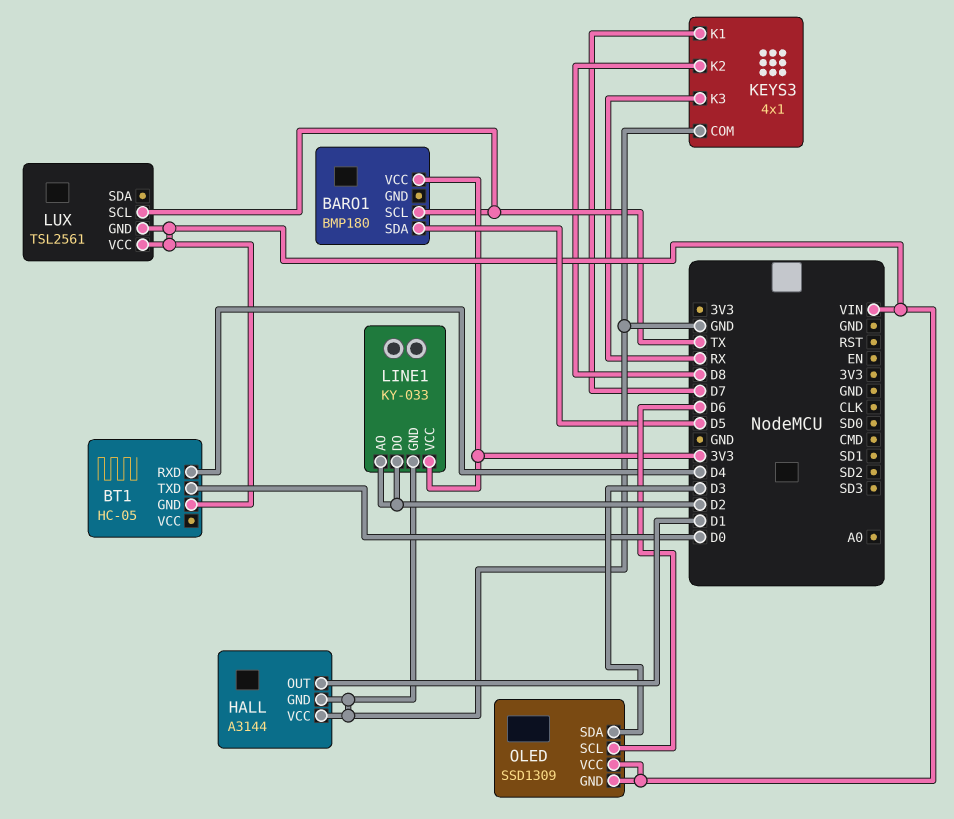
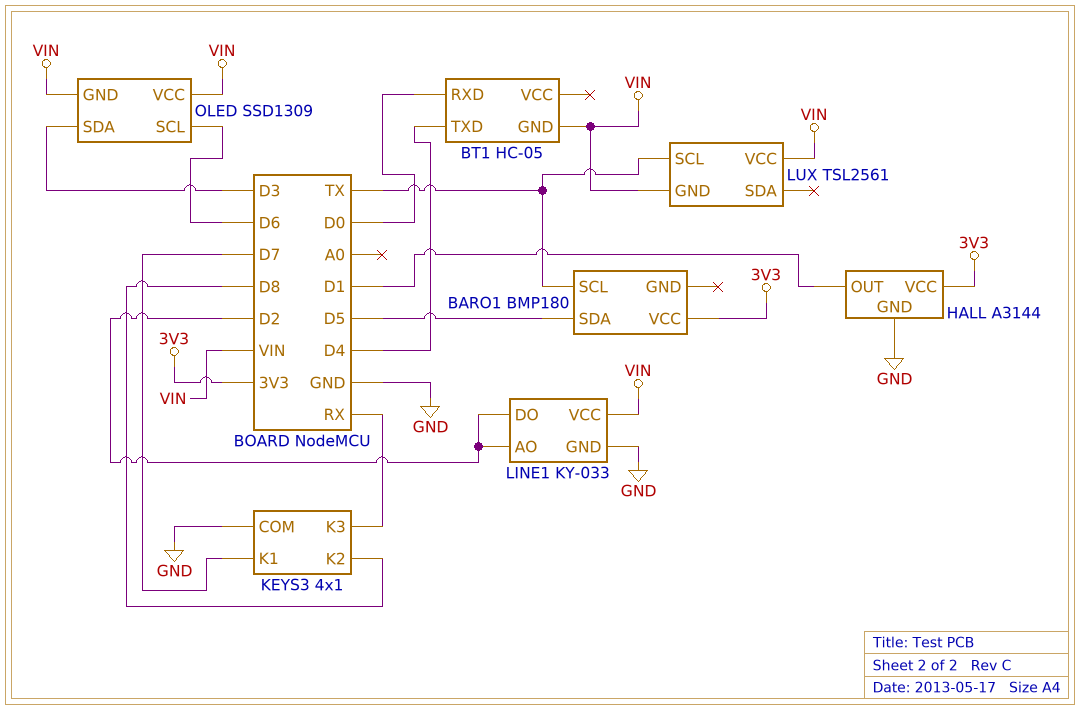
BT1 pin RXD: D4 -> D0
BT1 pin TXD: D0 -> D4
HALL pin VCC: GND -> 3V3
LINE1 pin VCC: 3V3 -> VIN

